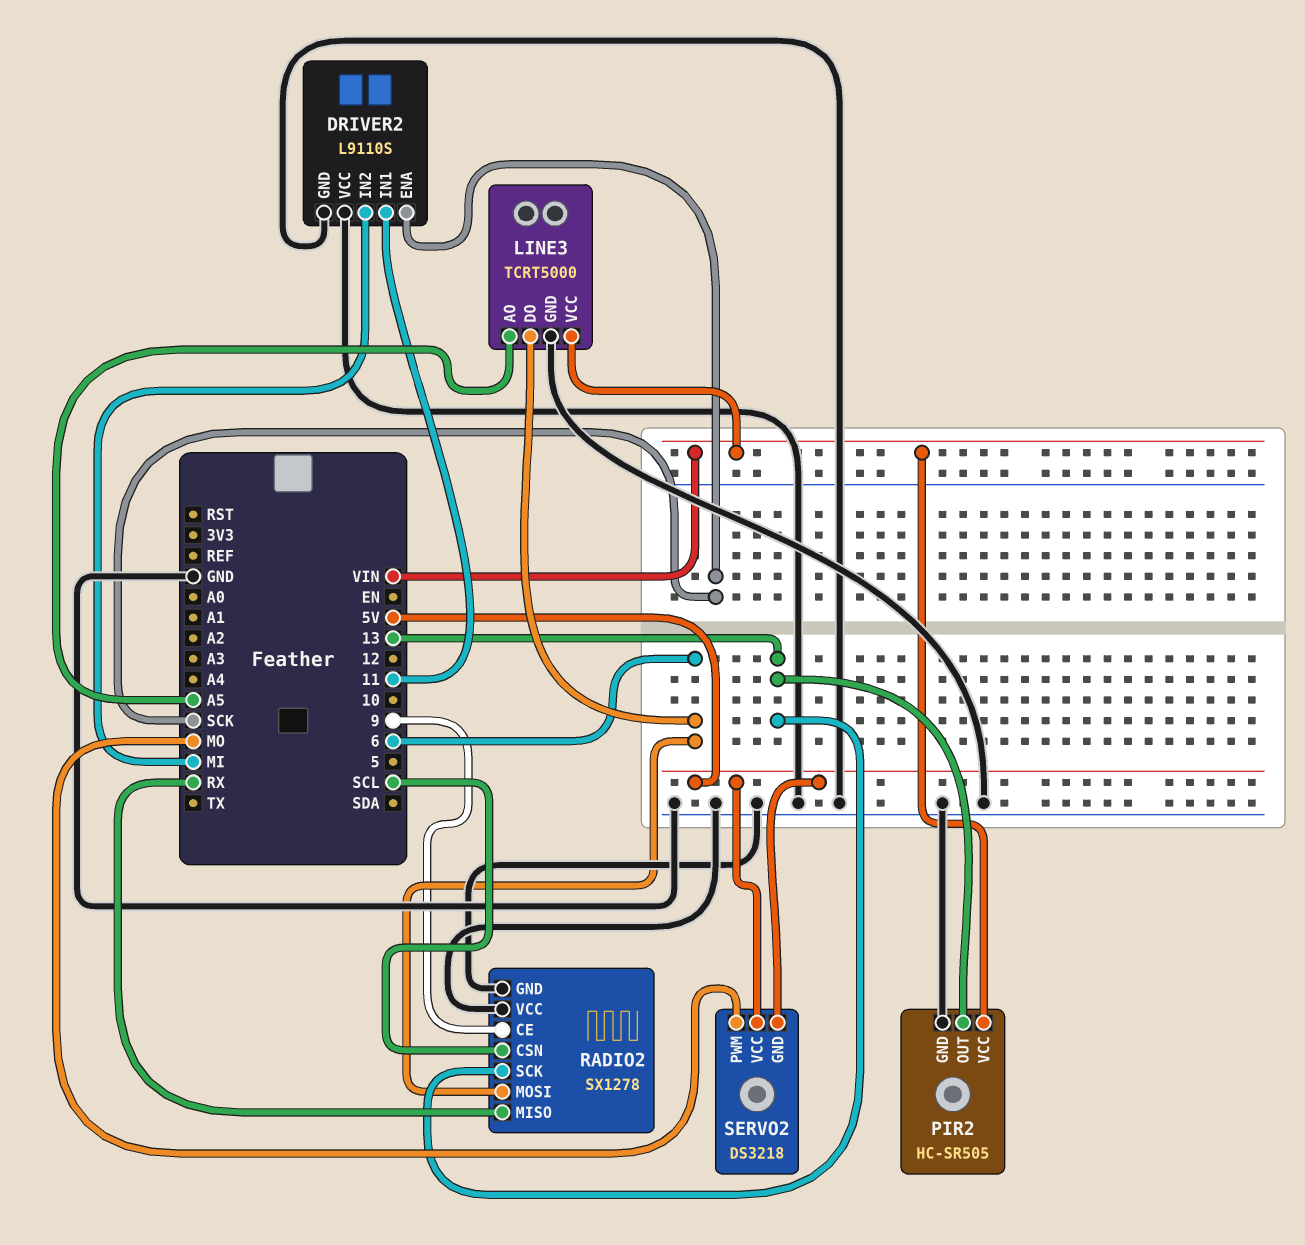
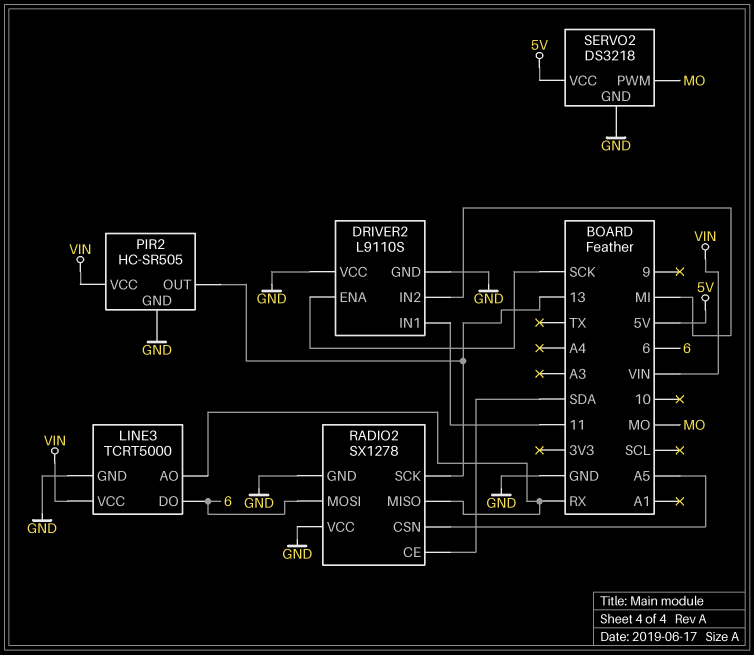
LINE3 pin AO: A5 -> RX
RADIO2 pin CE: 9 -> SDA
RADIO2 pin CSN: SCL -> A5
SERVO2 pin GND: 5V -> GND

